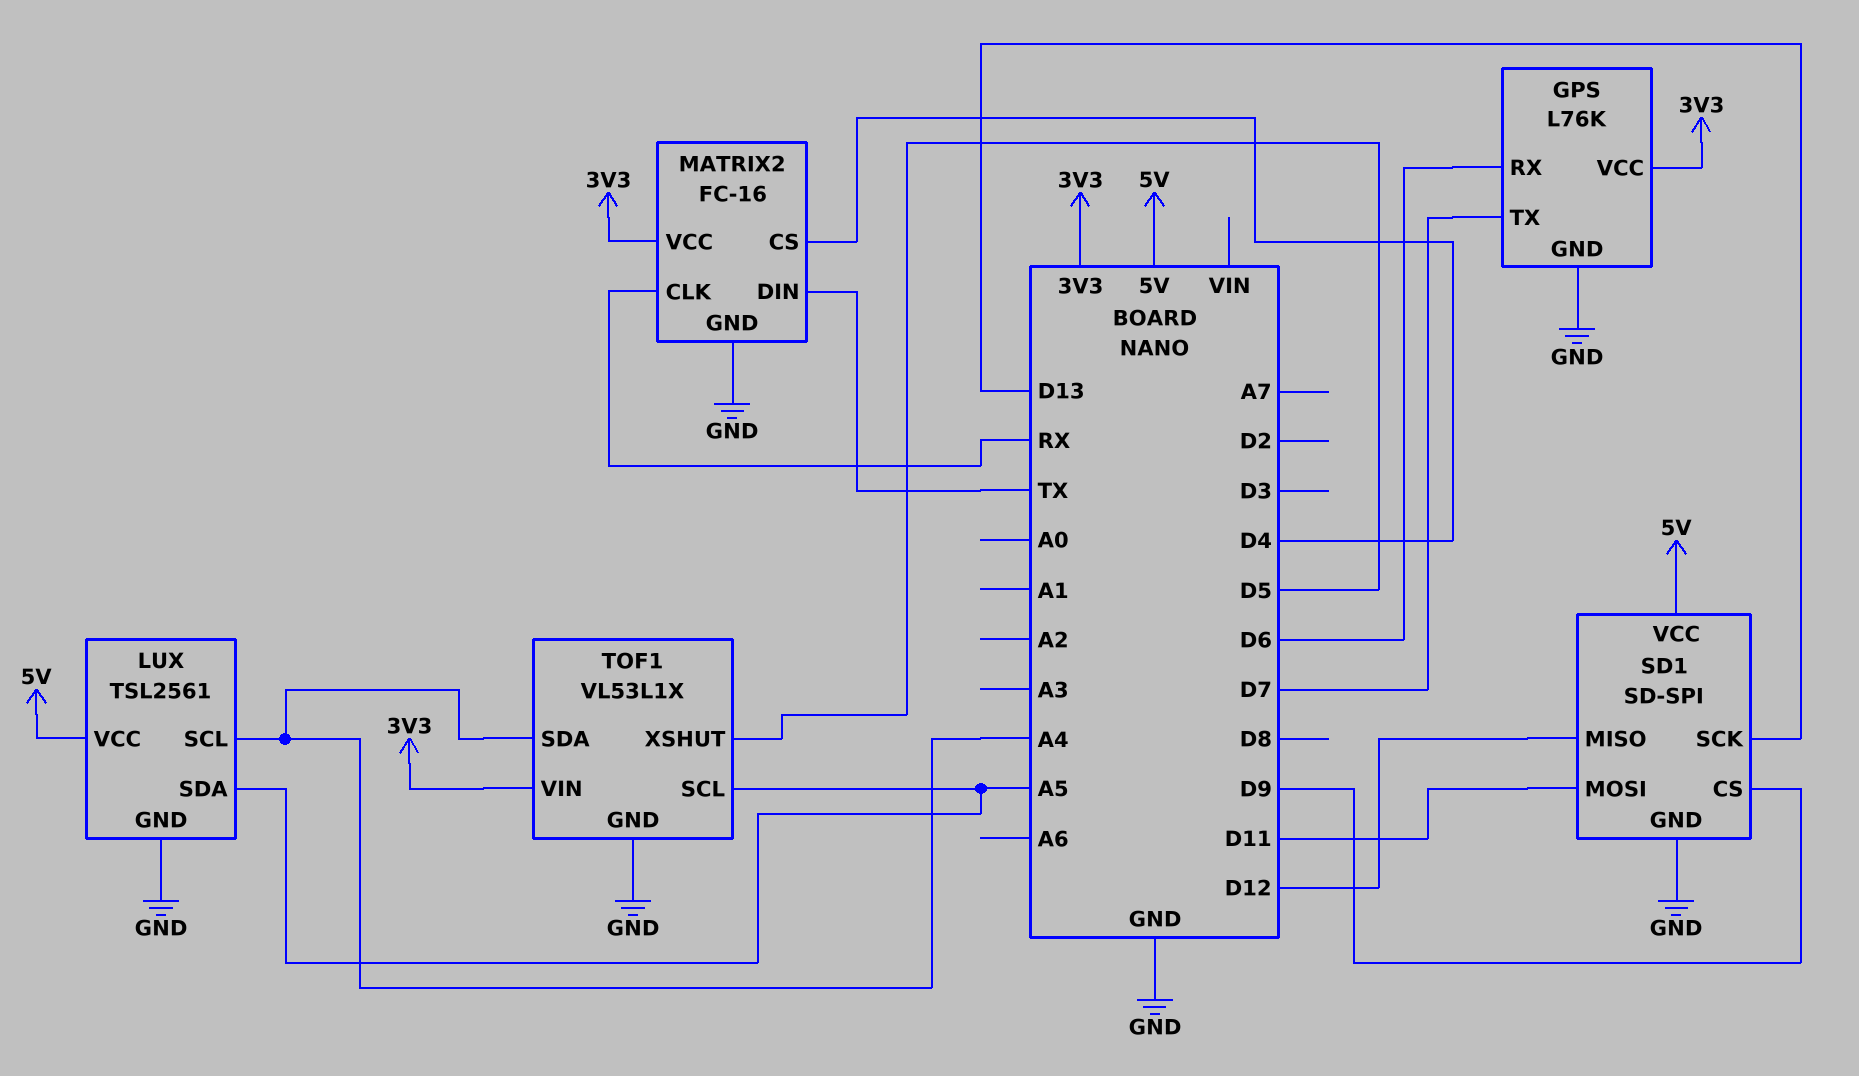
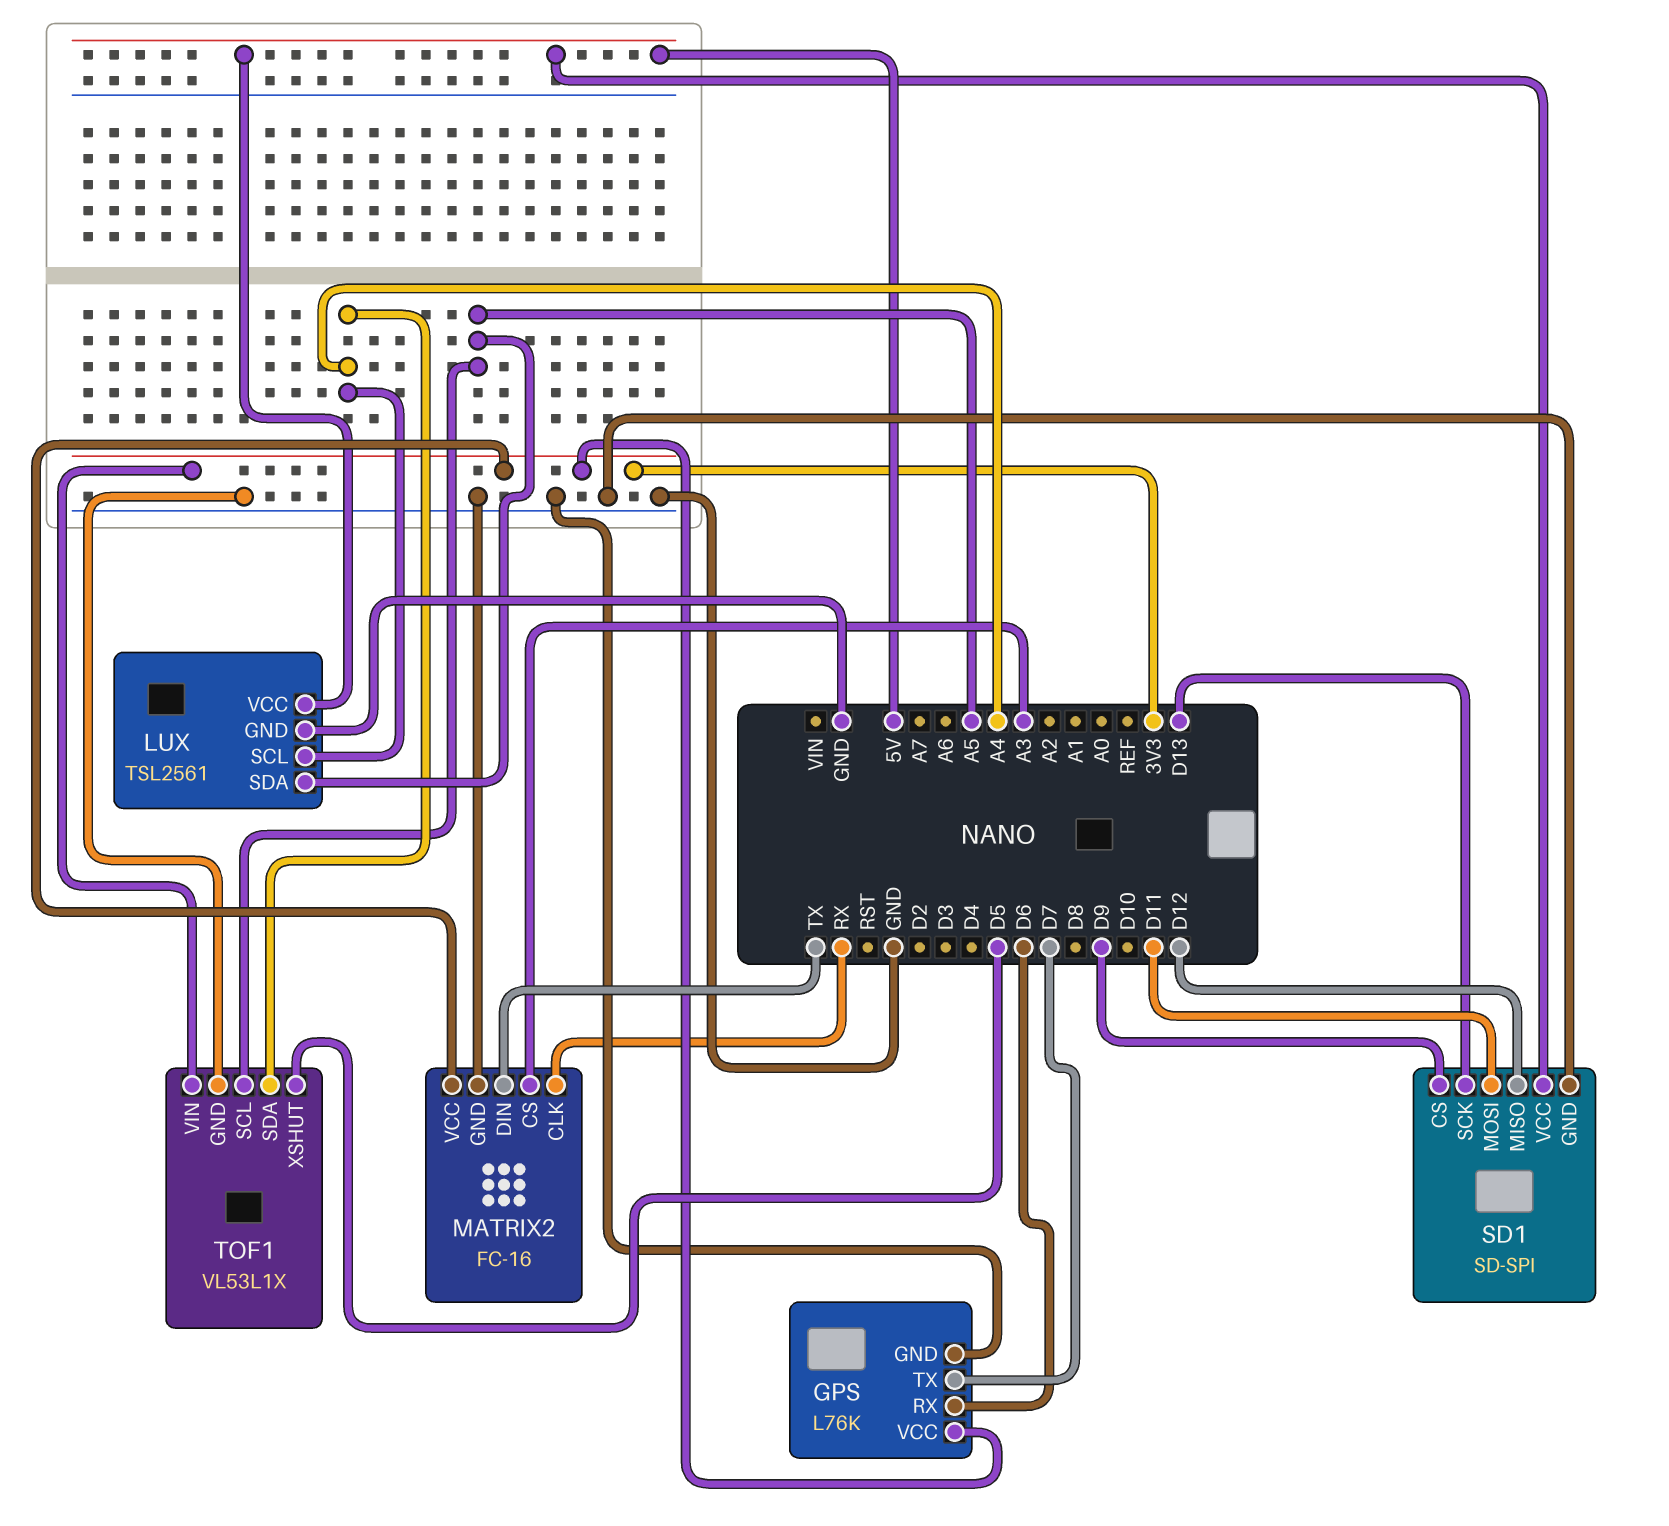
MATRIX2 pin CS: D4 -> A3

